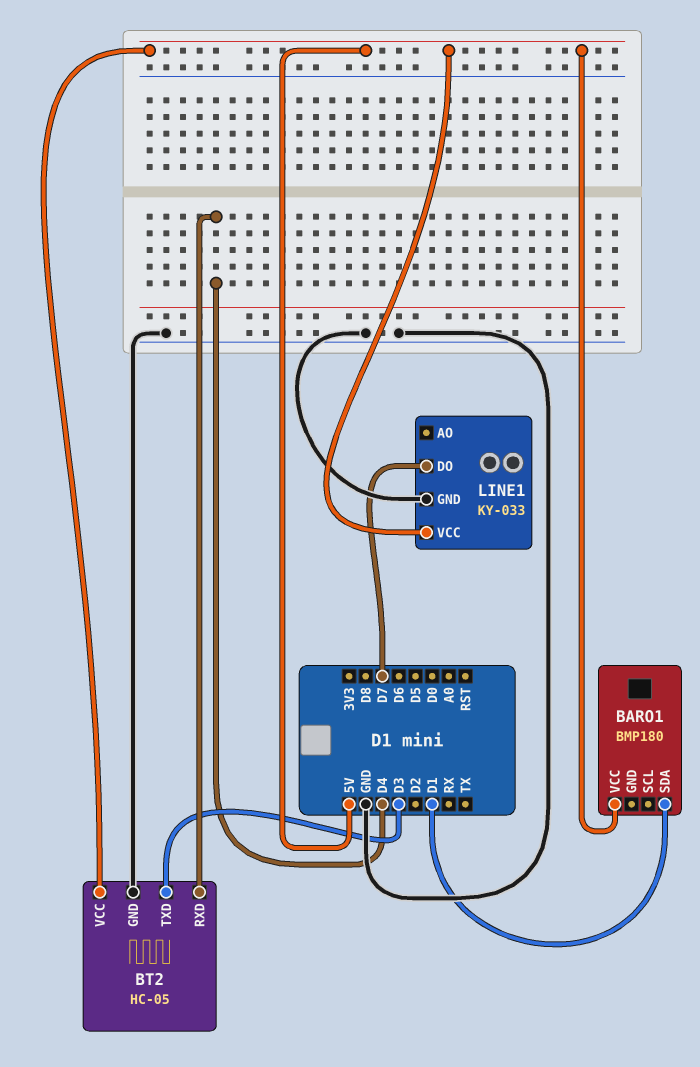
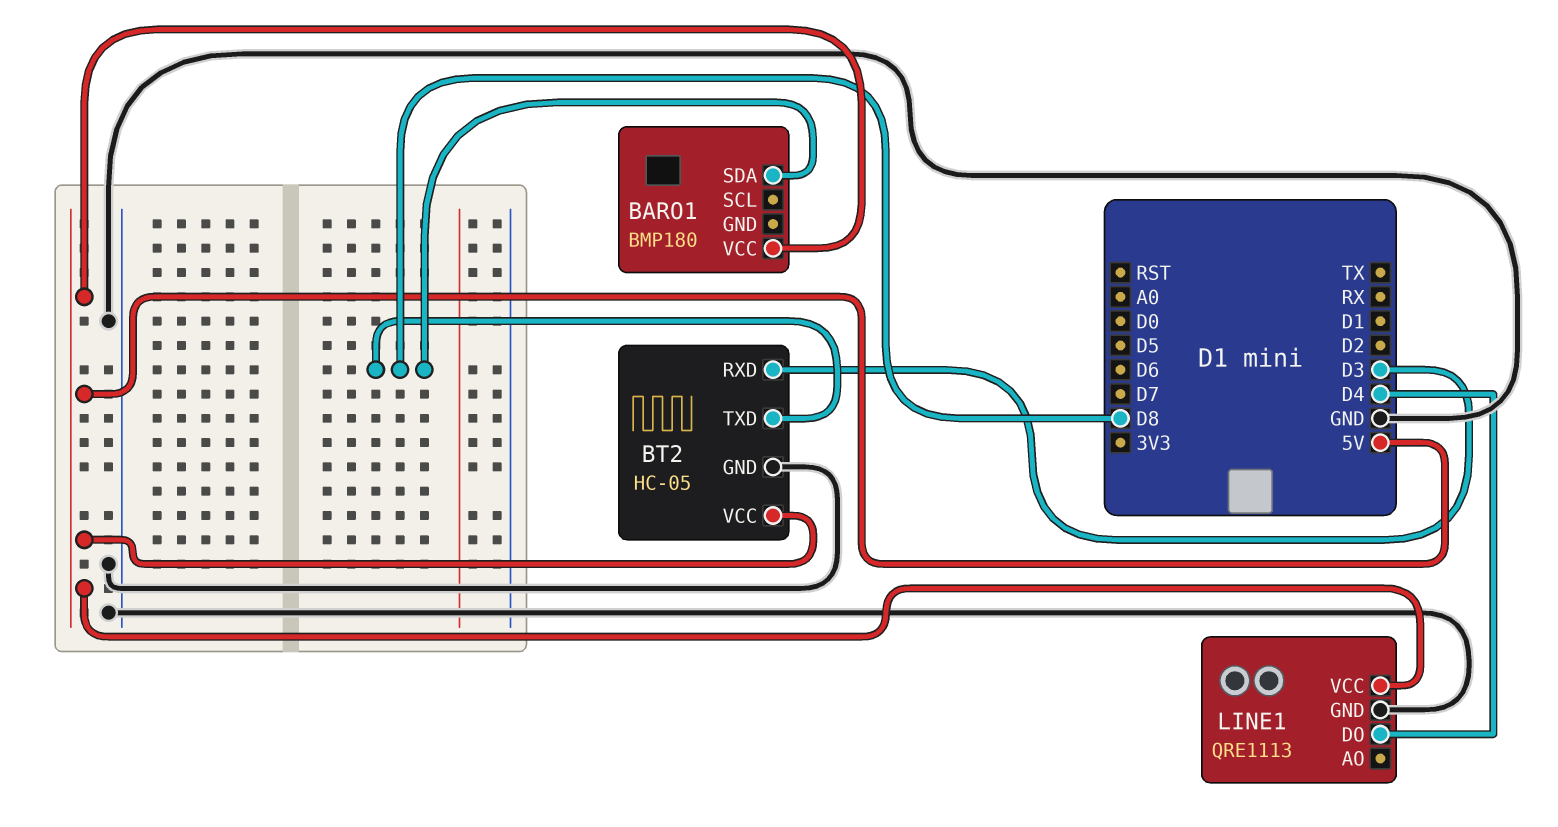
BARO1 pin SDA: D1 -> D8
BT2 pin RXD: D4 -> D3
BT2 pin TXD: D3 -> D8
LINE1: KY-033 -> QRE1113
LINE1 pin DO: D7 -> D4

